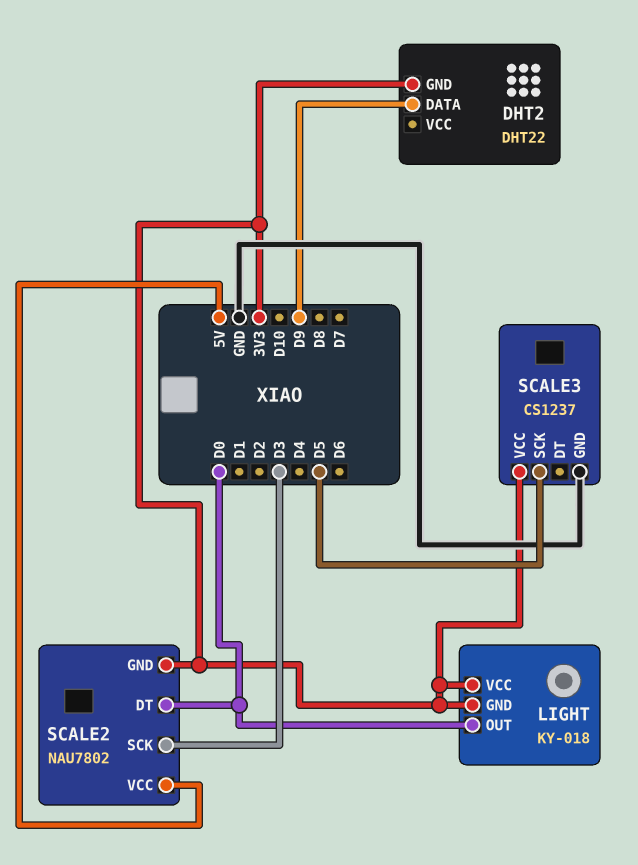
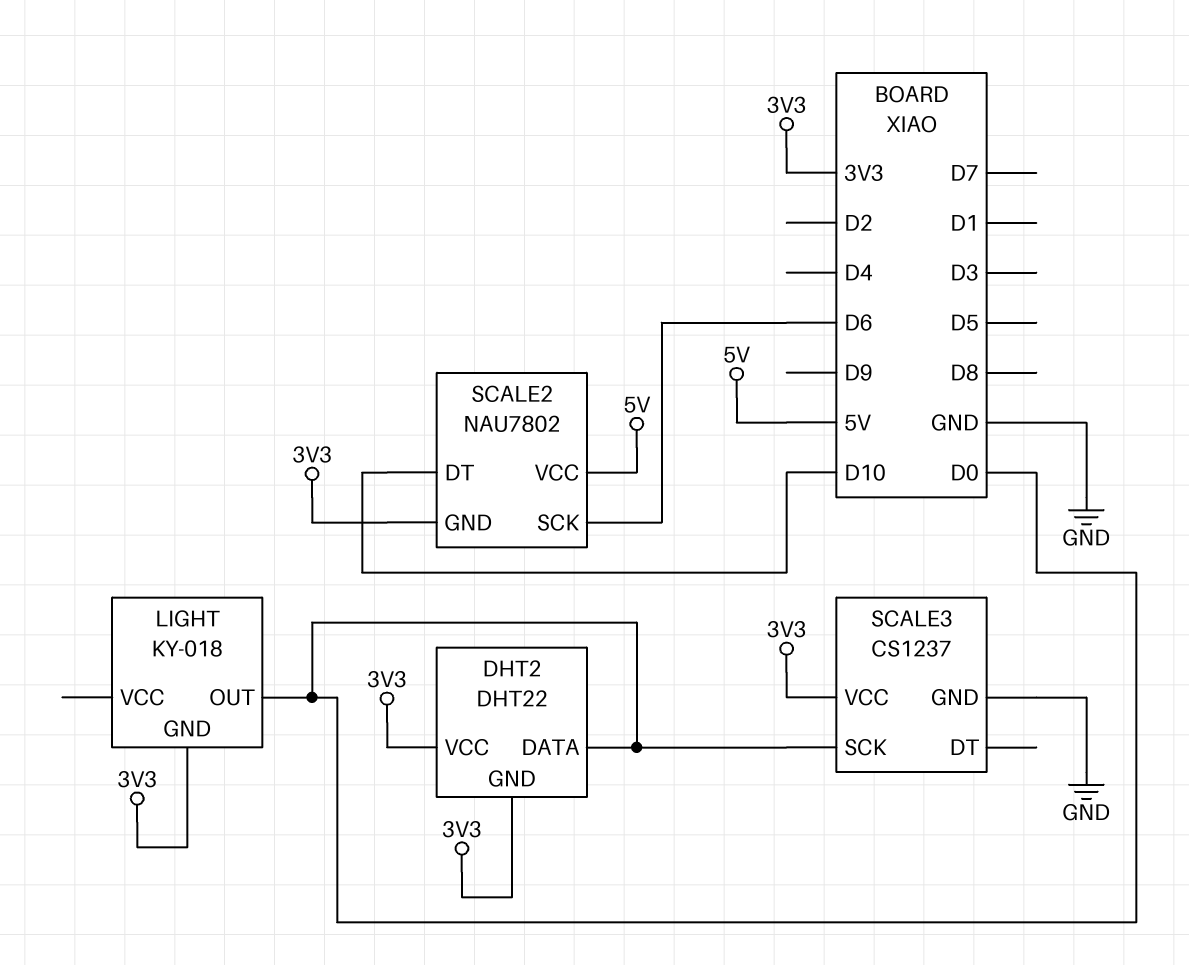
DHT2 pin DATA: D9 -> D0
DHT2 pin VCC: none -> 3V3
LIGHT pin VCC: 3V3 -> none
SCALE2 pin DT: D0 -> D10
SCALE2 pin SCK: D3 -> D6
SCALE3 pin SCK: D5 -> D0

